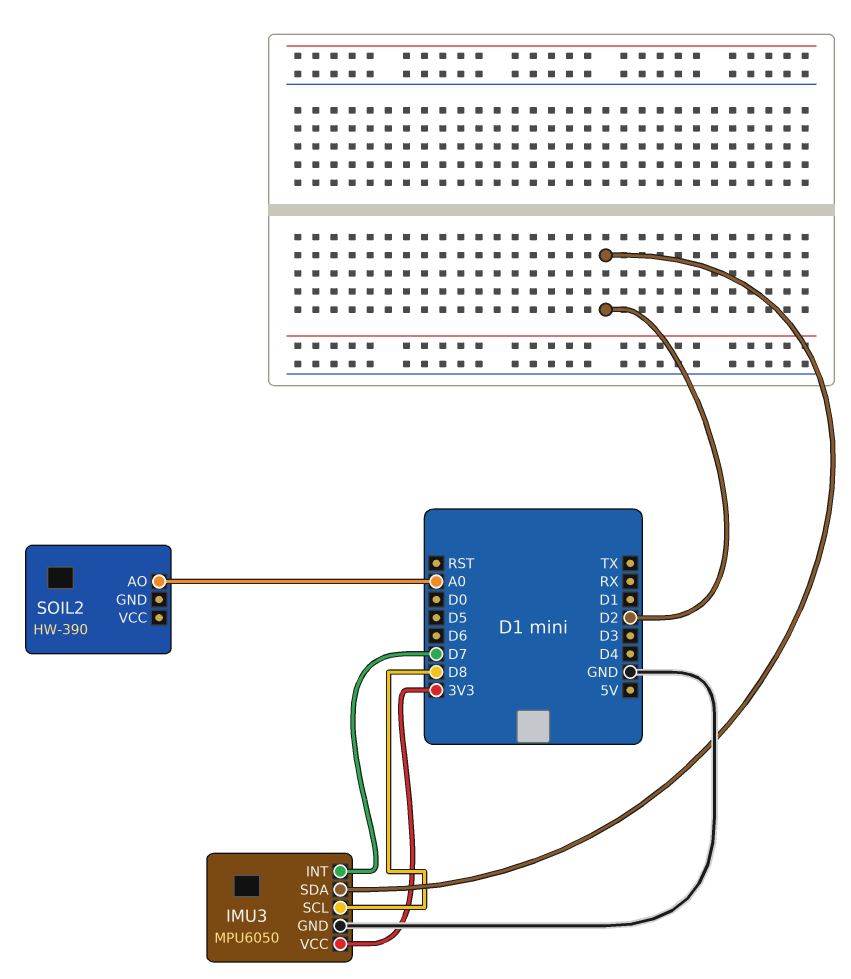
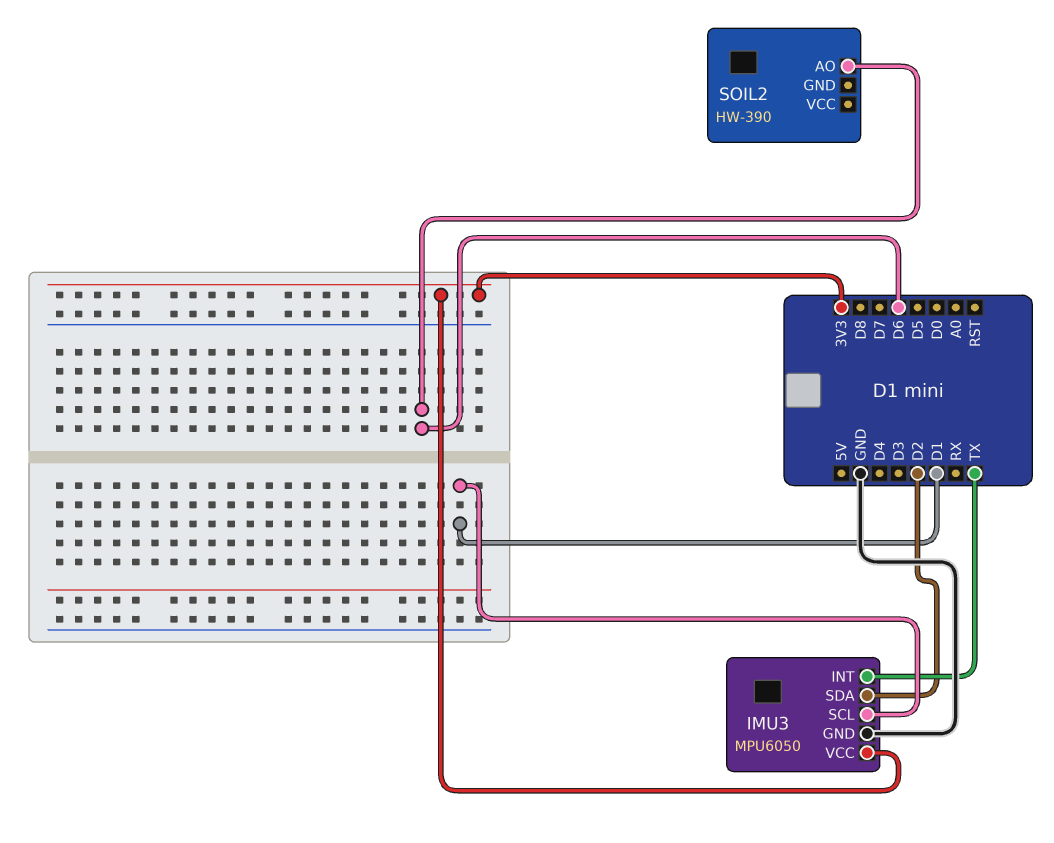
IMU3 pin INT: D7 -> TX
IMU3 pin SCL: D8 -> D1
SOIL2 pin AO: A0 -> D6

